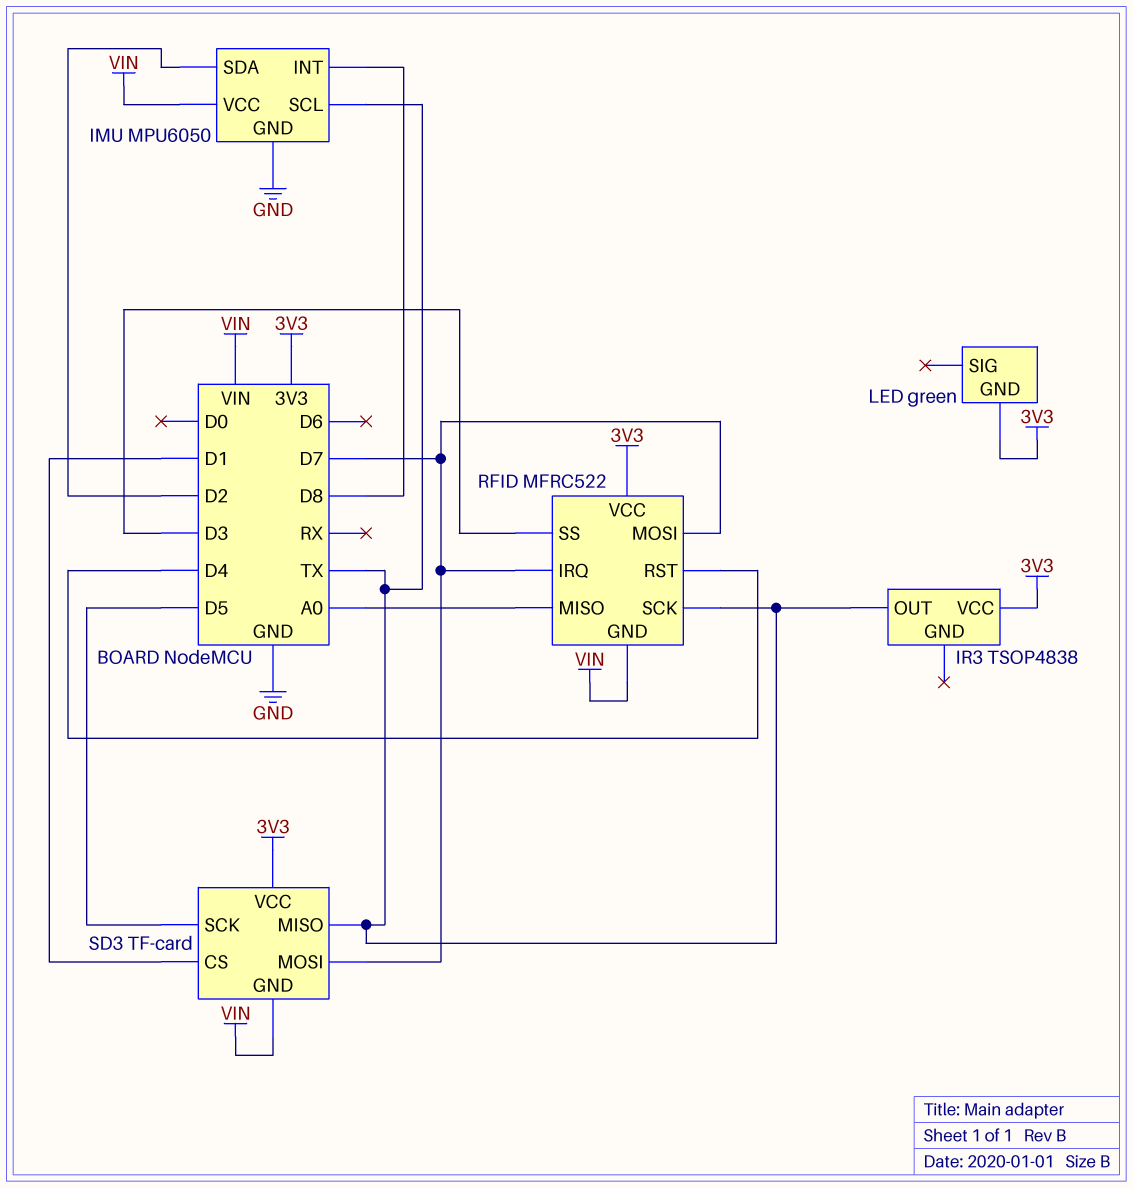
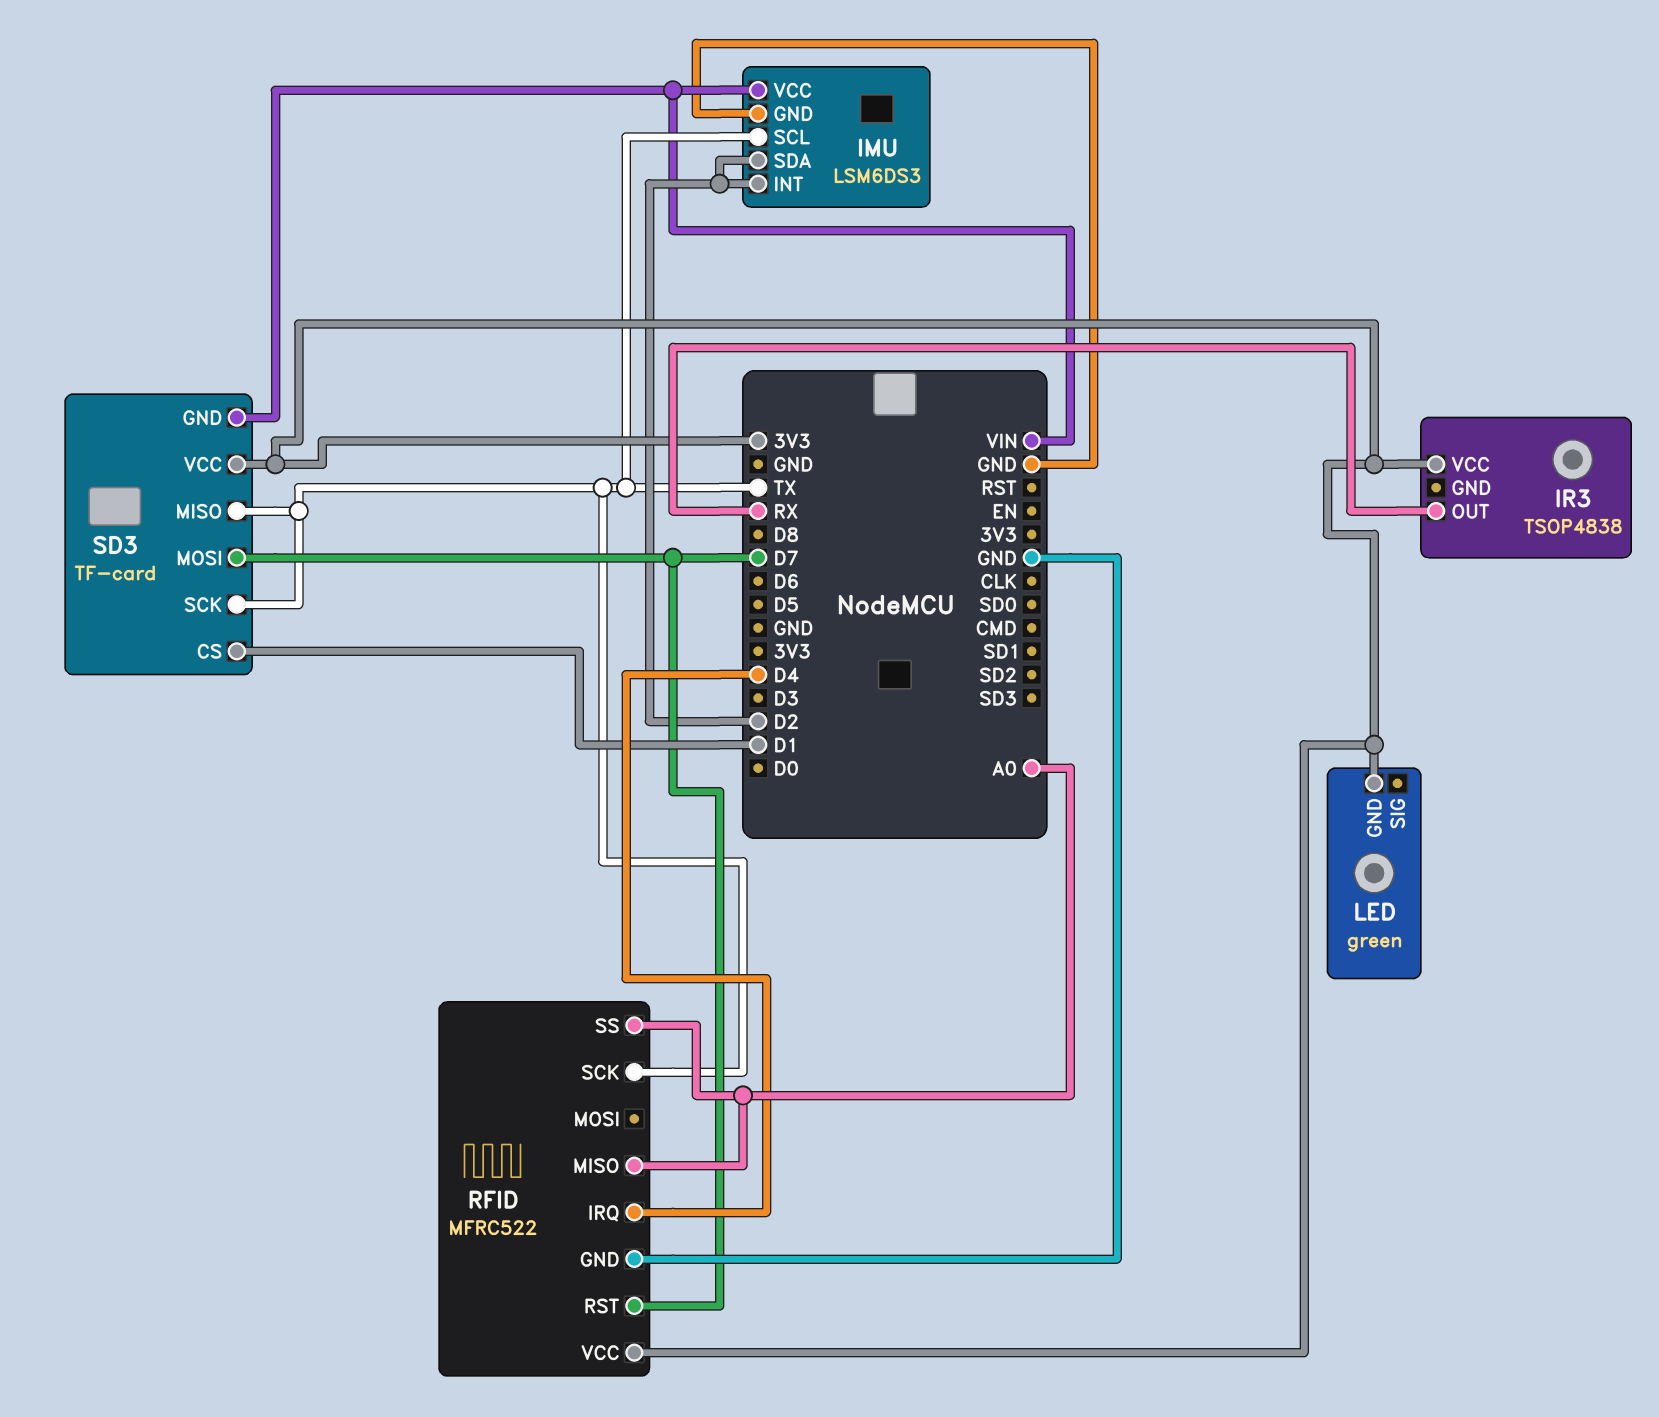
IMU: MPU6050 -> LSM6DS3
IMU pin INT: D8 -> D2
IR3 pin OUT: TX -> RX
RFID pin GND: VIN -> GND
RFID pin IRQ: D7 -> D4
RFID pin MOSI: D7 -> none
RFID pin RST: D4 -> D7
RFID pin SS: D3 -> A0
SD3 pin SCK: D5 -> TX

